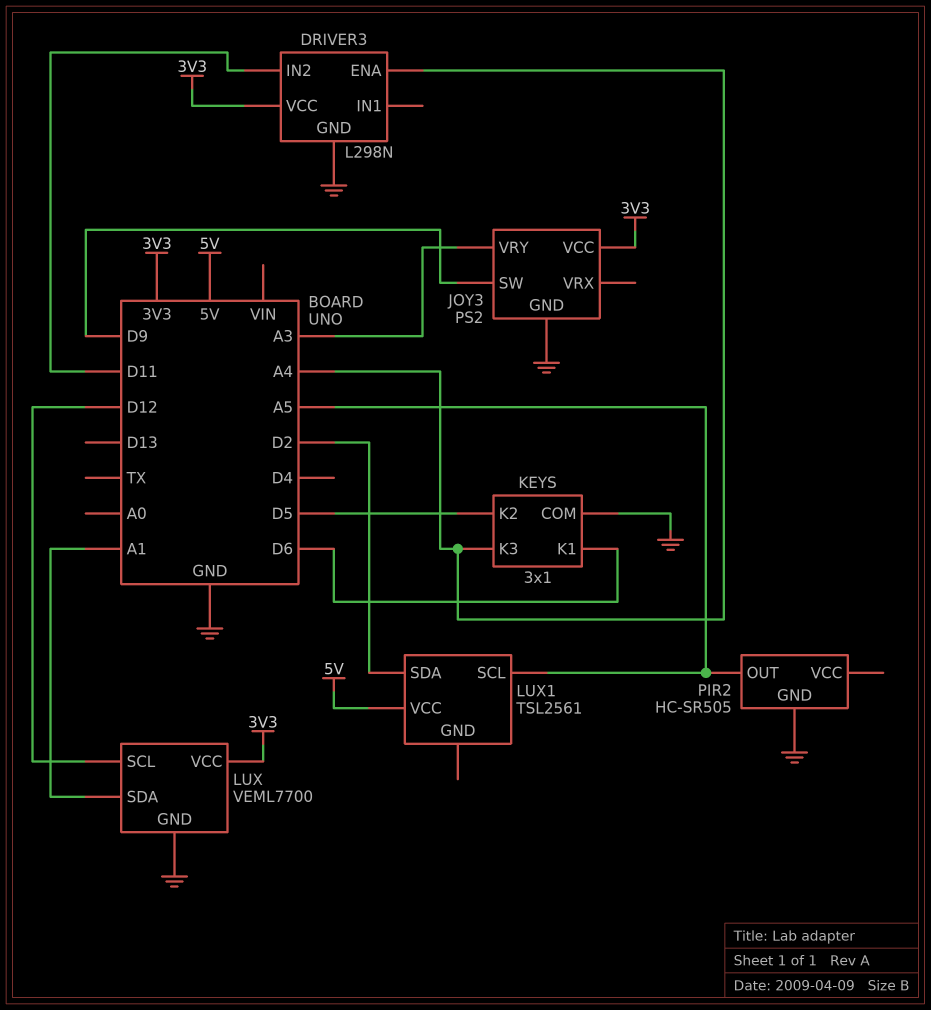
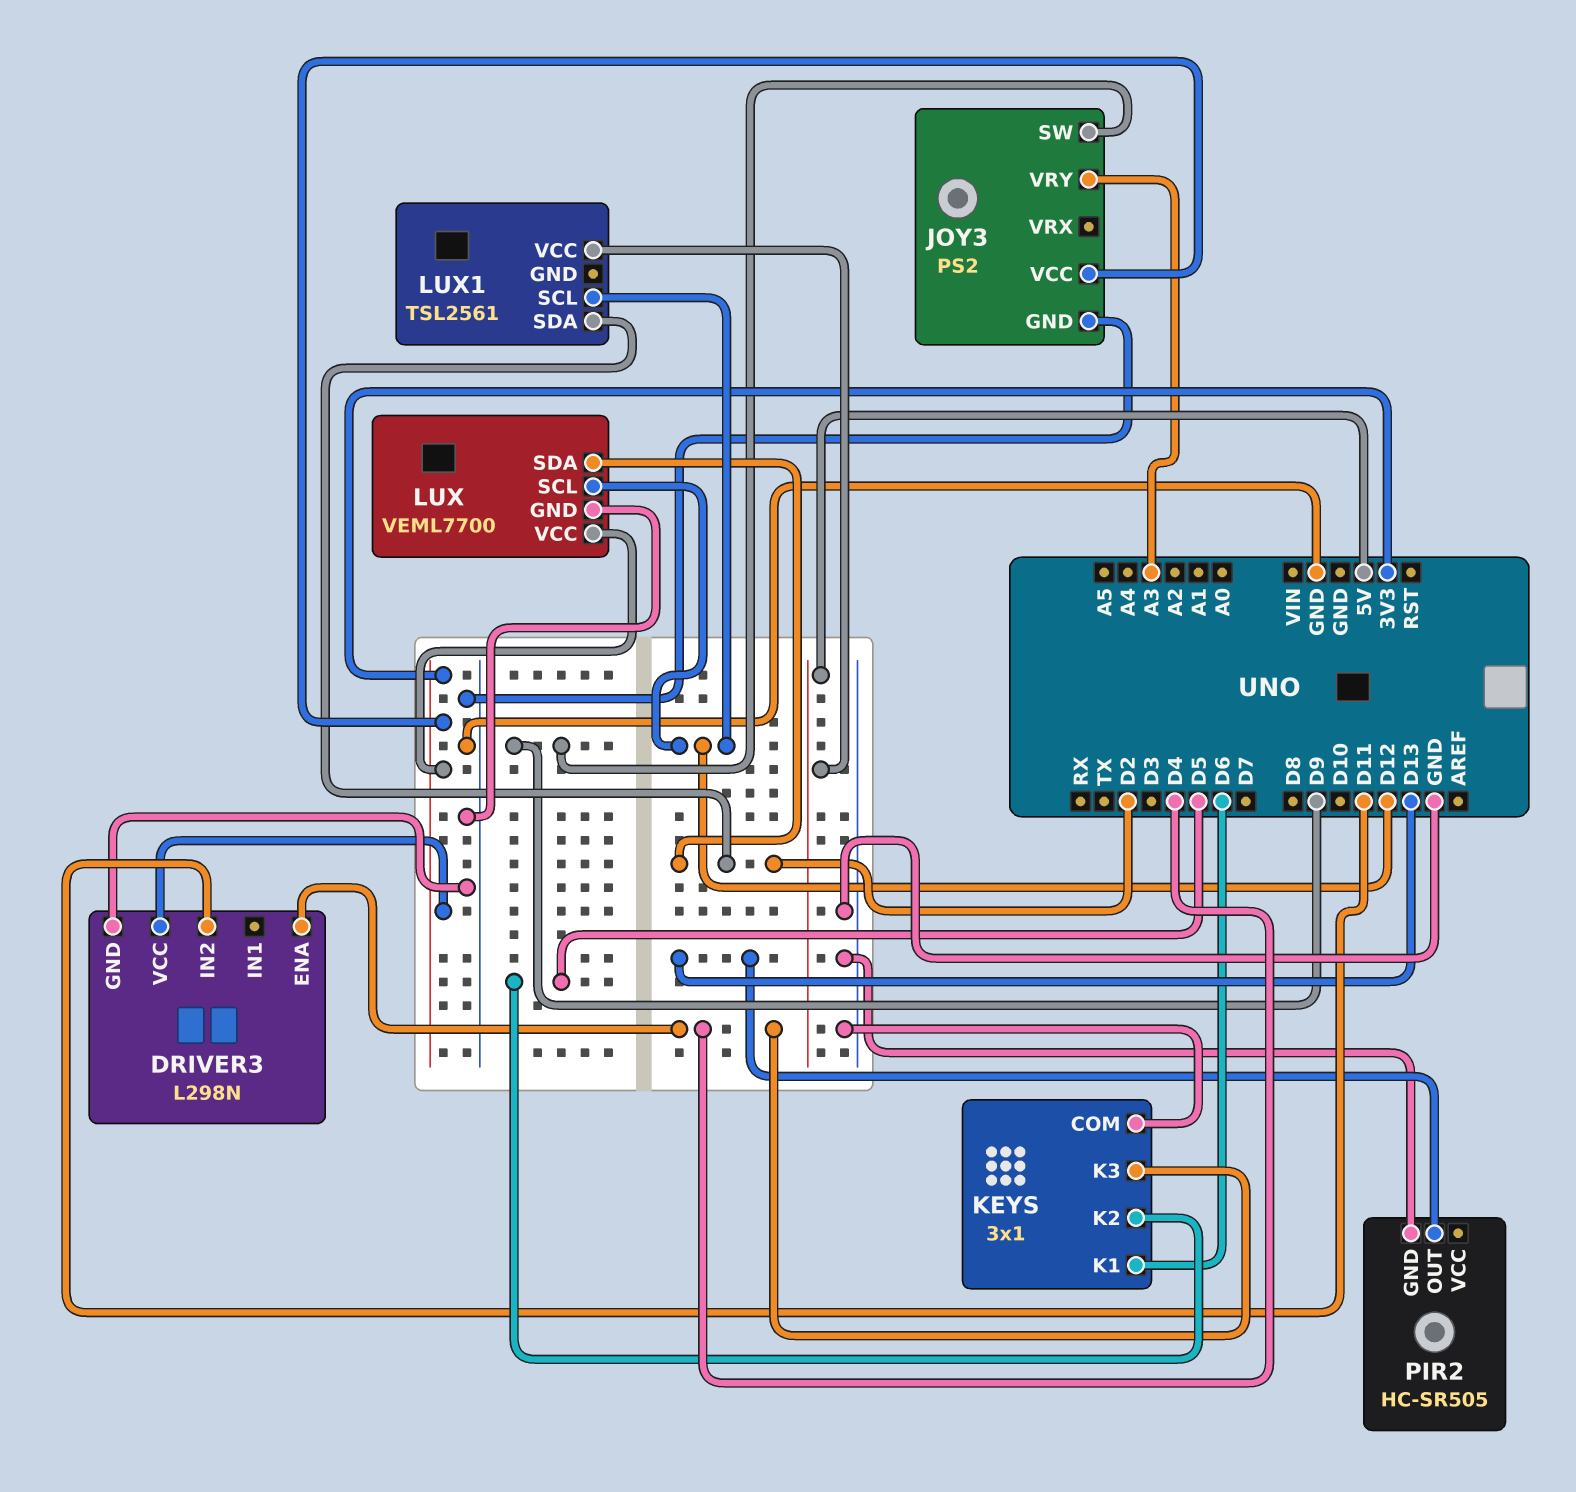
DRIVER3 pin ENA: A4 -> D4
KEYS pin K3: A4 -> D4
LUX pin SDA: A1 -> D2
LUX1 pin SCL: A5 -> D12
PIR2 pin OUT: A5 -> D13

